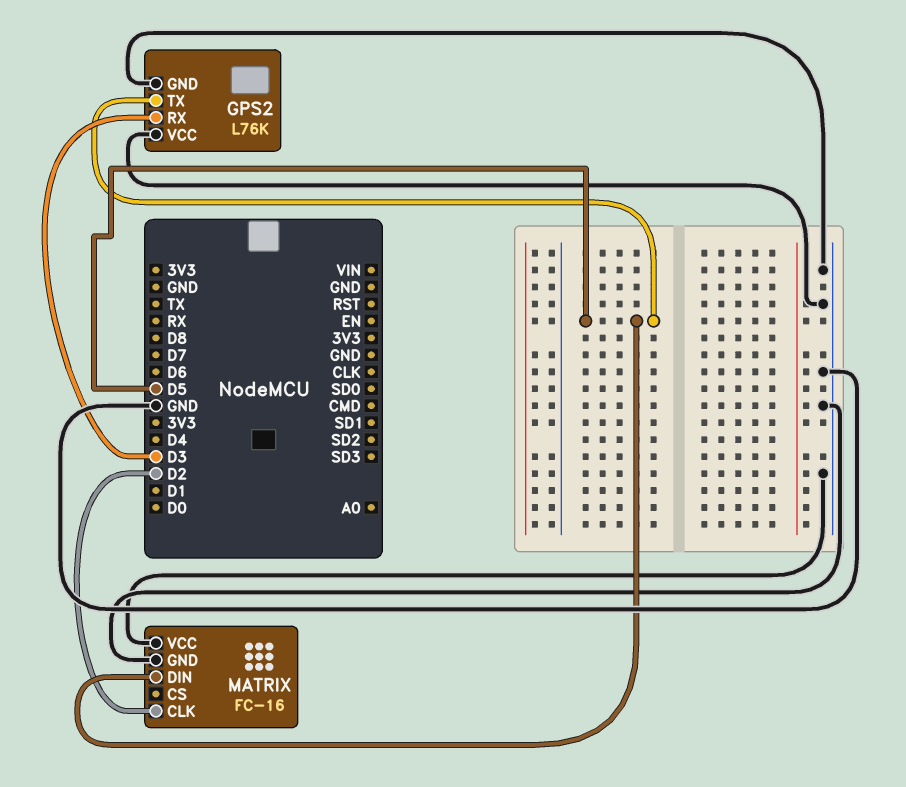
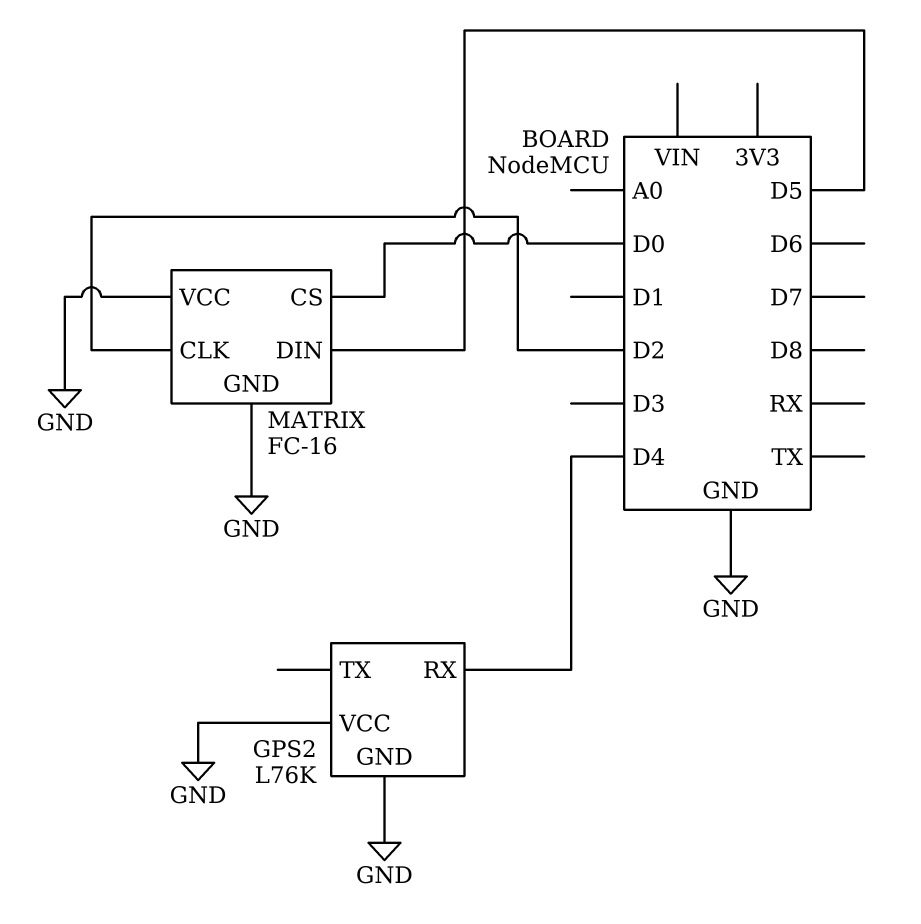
GPS2 pin RX: D3 -> D4
GPS2 pin TX: D5 -> none
MATRIX pin CS: none -> D0

